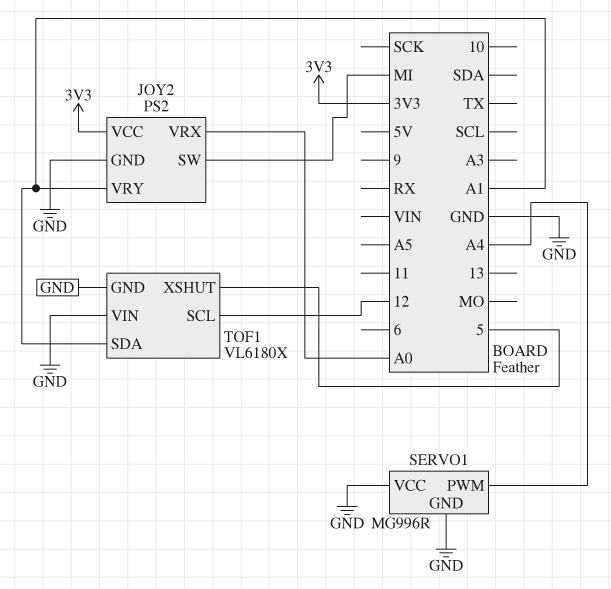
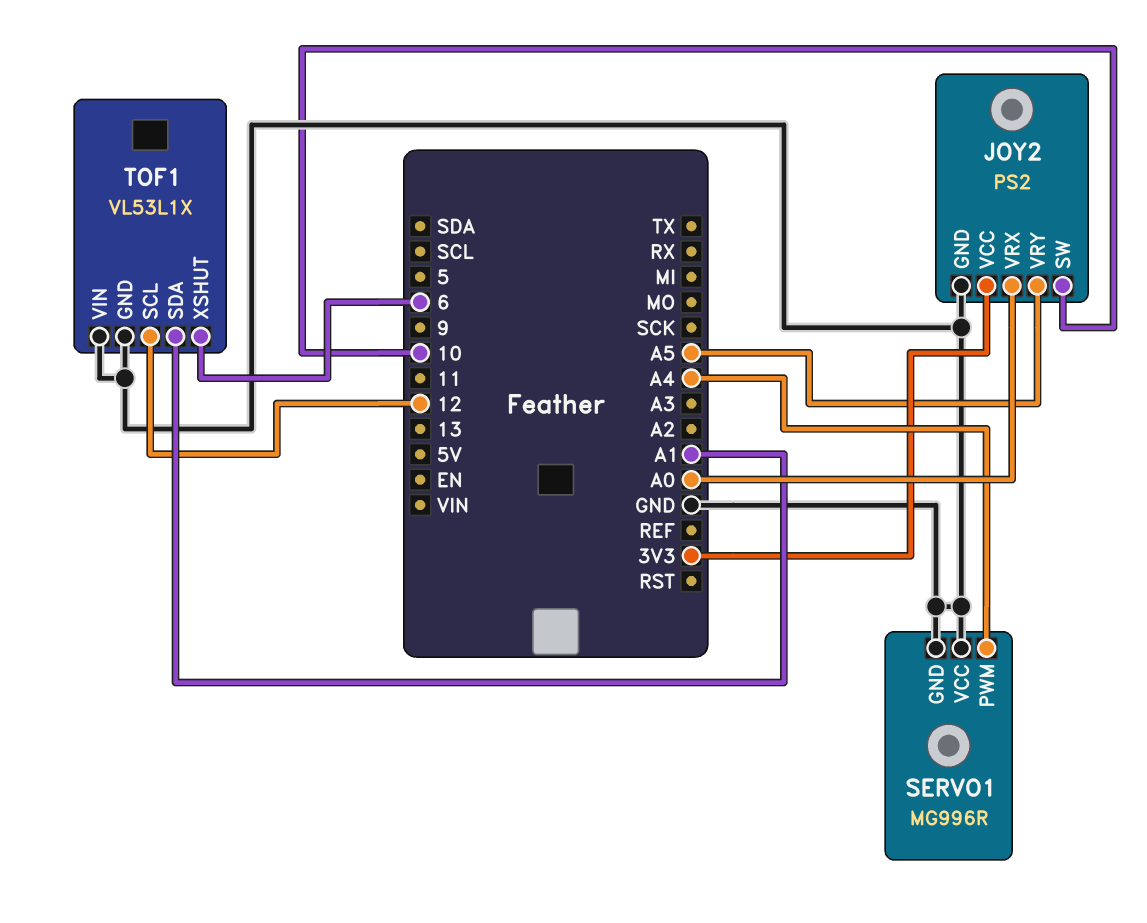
JOY2 pin SW: MI -> 10
JOY2 pin VRY: A1 -> A5
TOF1: VL6180X -> VL53L1X
TOF1 pin XSHUT: 5 -> 6

